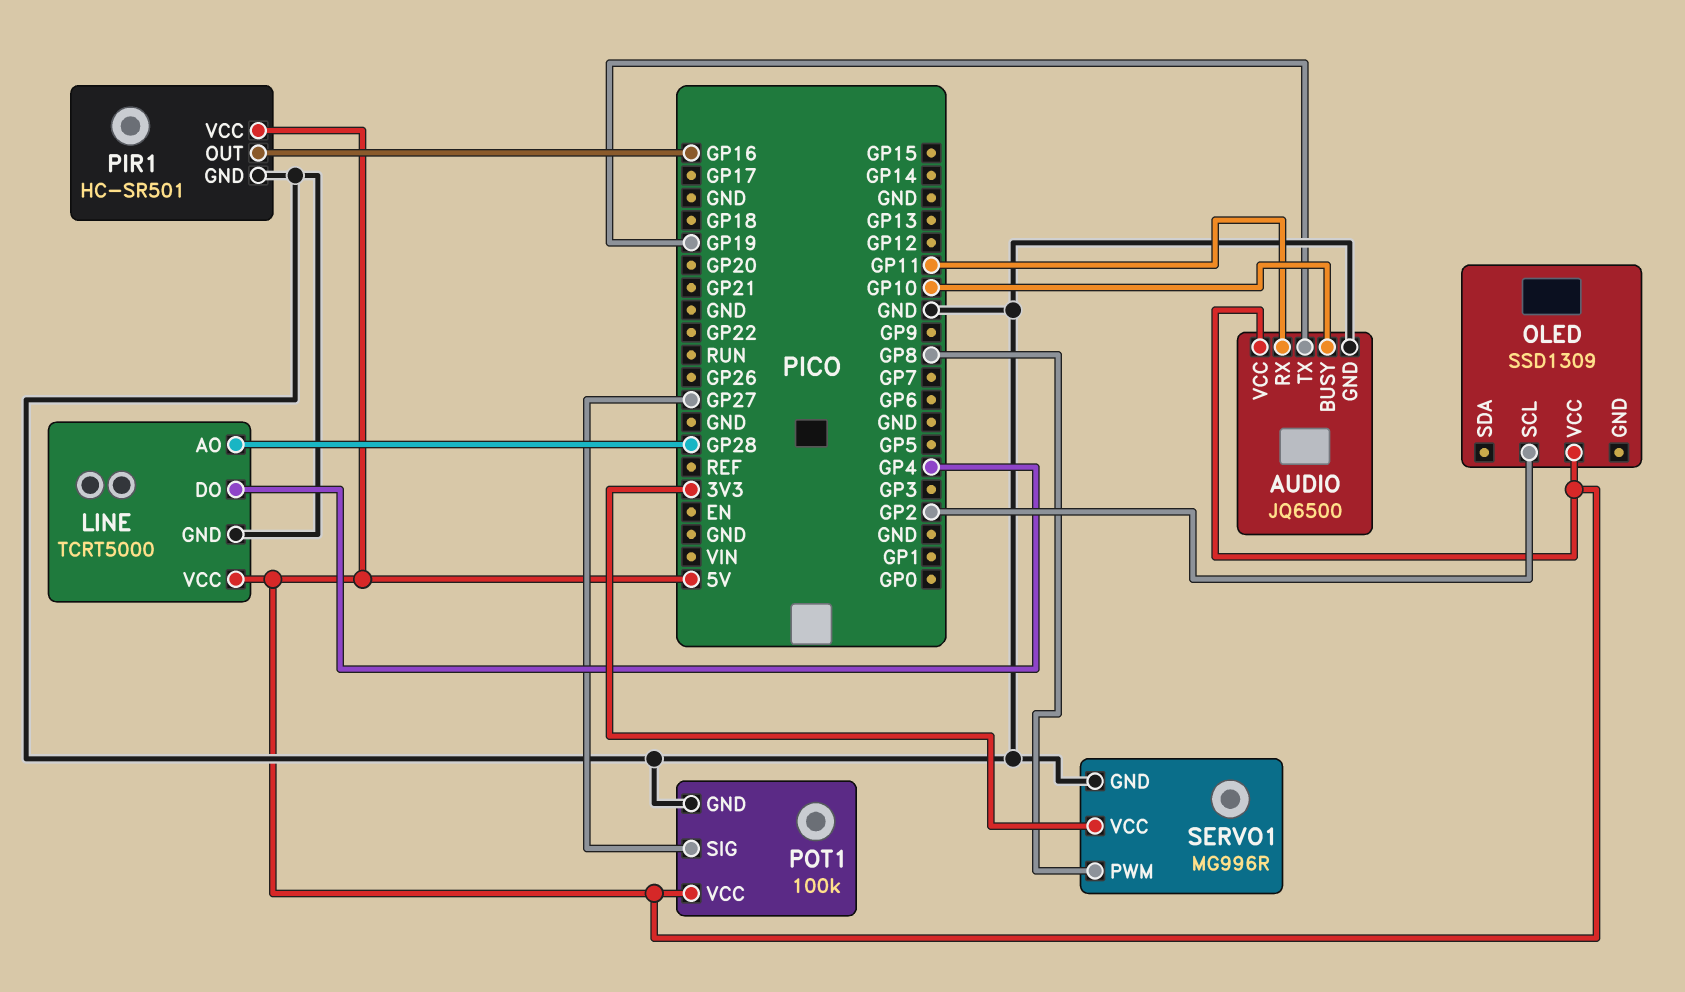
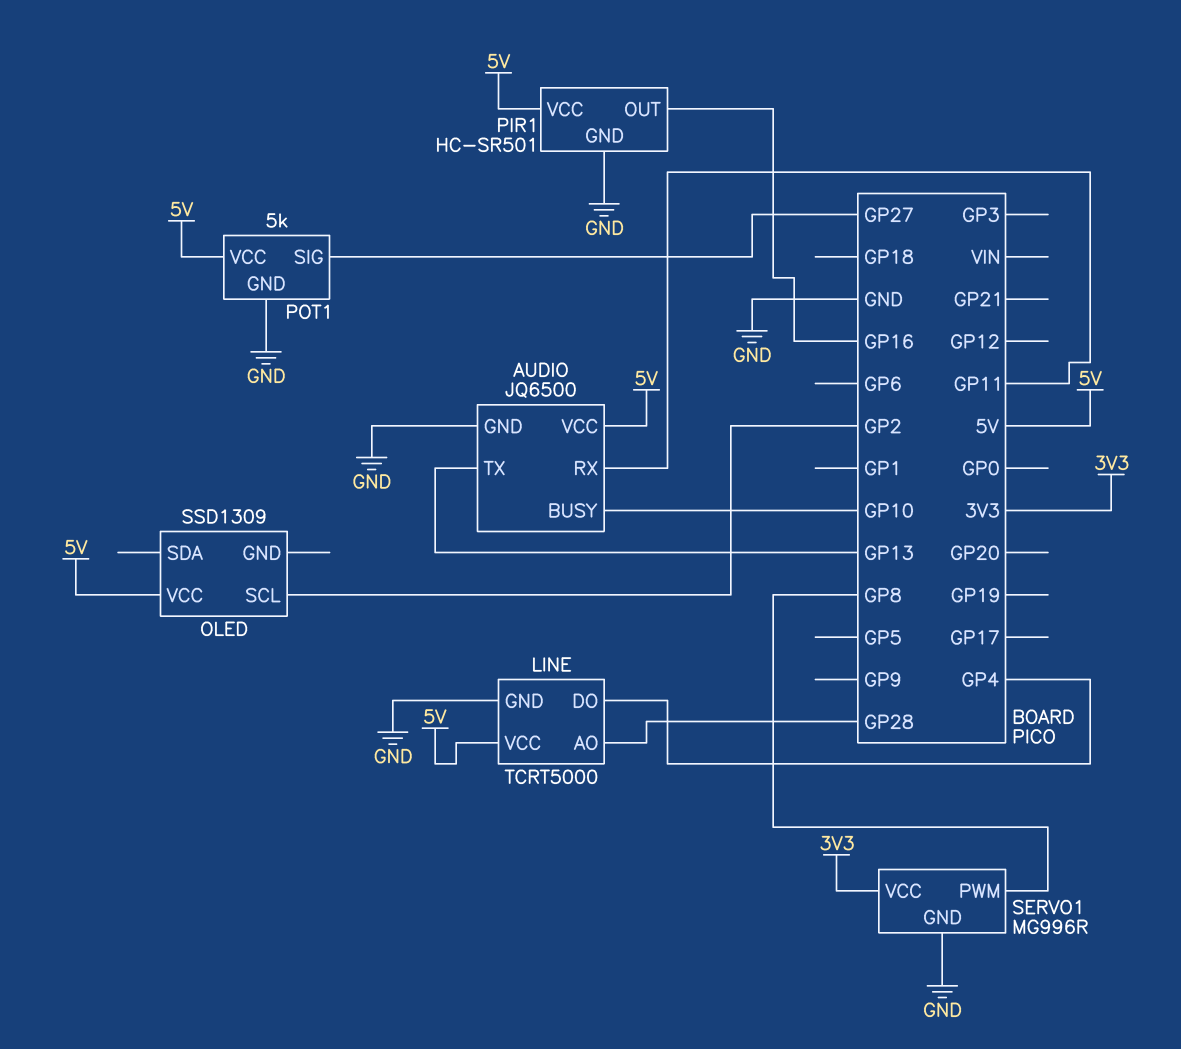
AUDIO pin TX: GP19 -> GP13
POT1: 100k -> 5k

